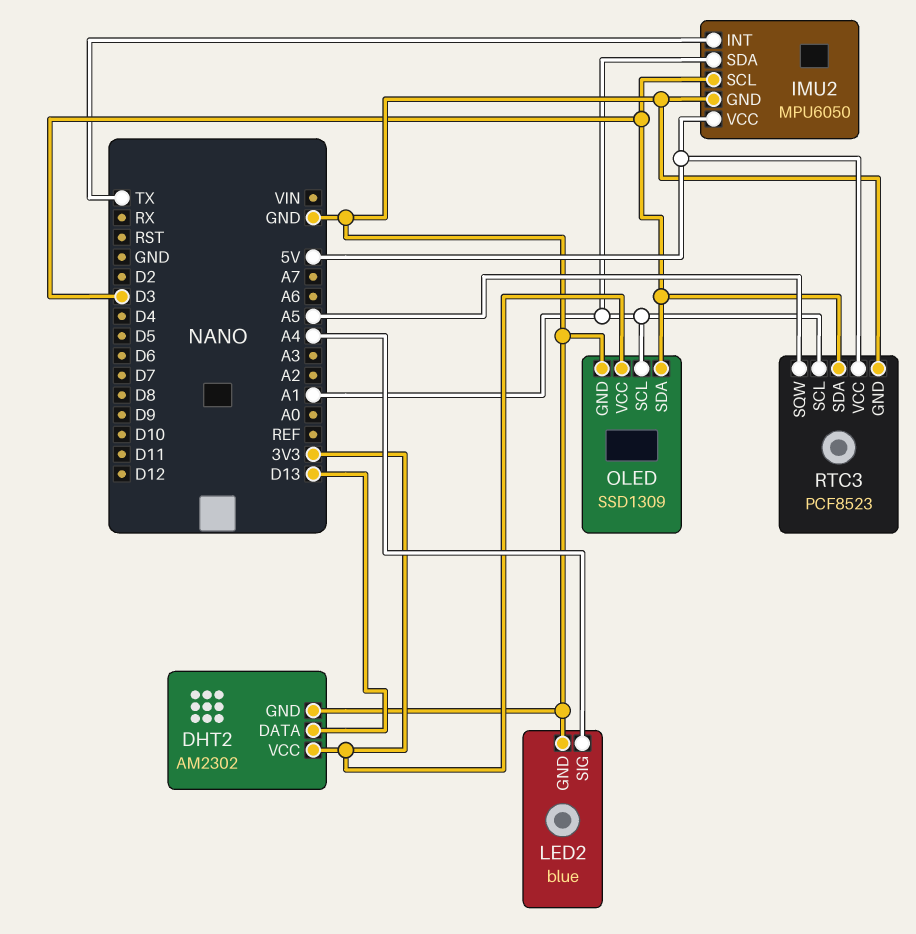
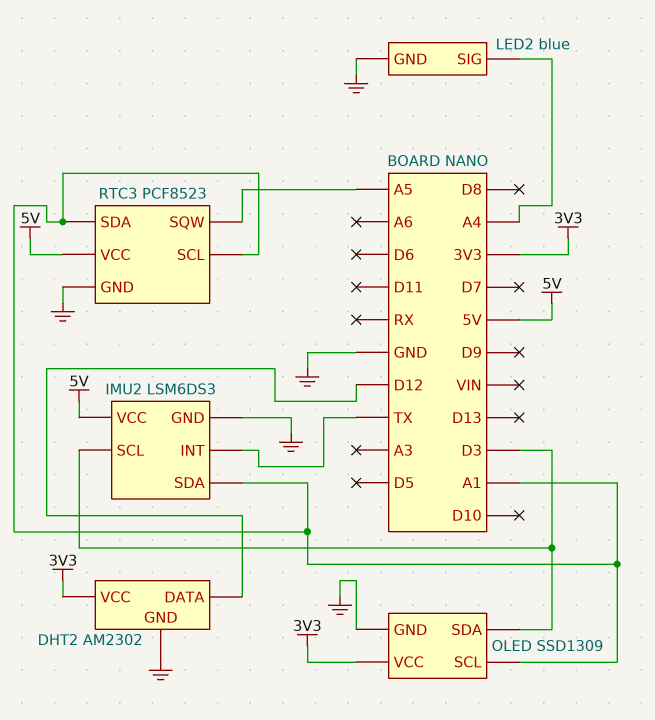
DHT2 pin DATA: D13 -> D12
IMU2: MPU6050 -> LSM6DS3
RTC3 pin SDA: D3 -> A1

